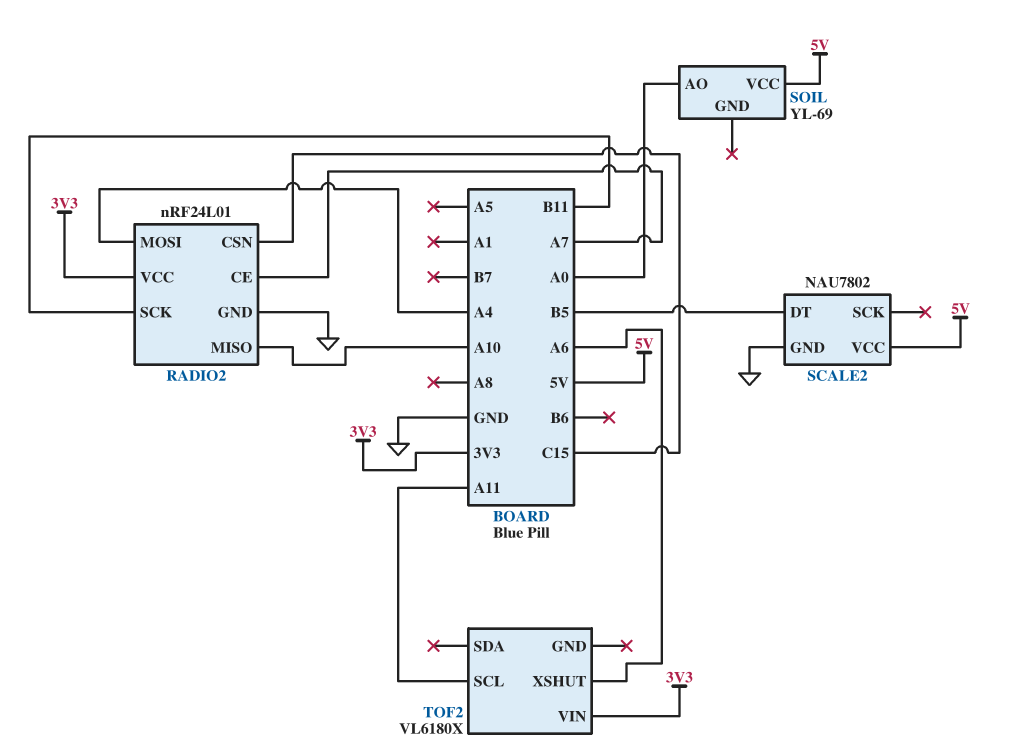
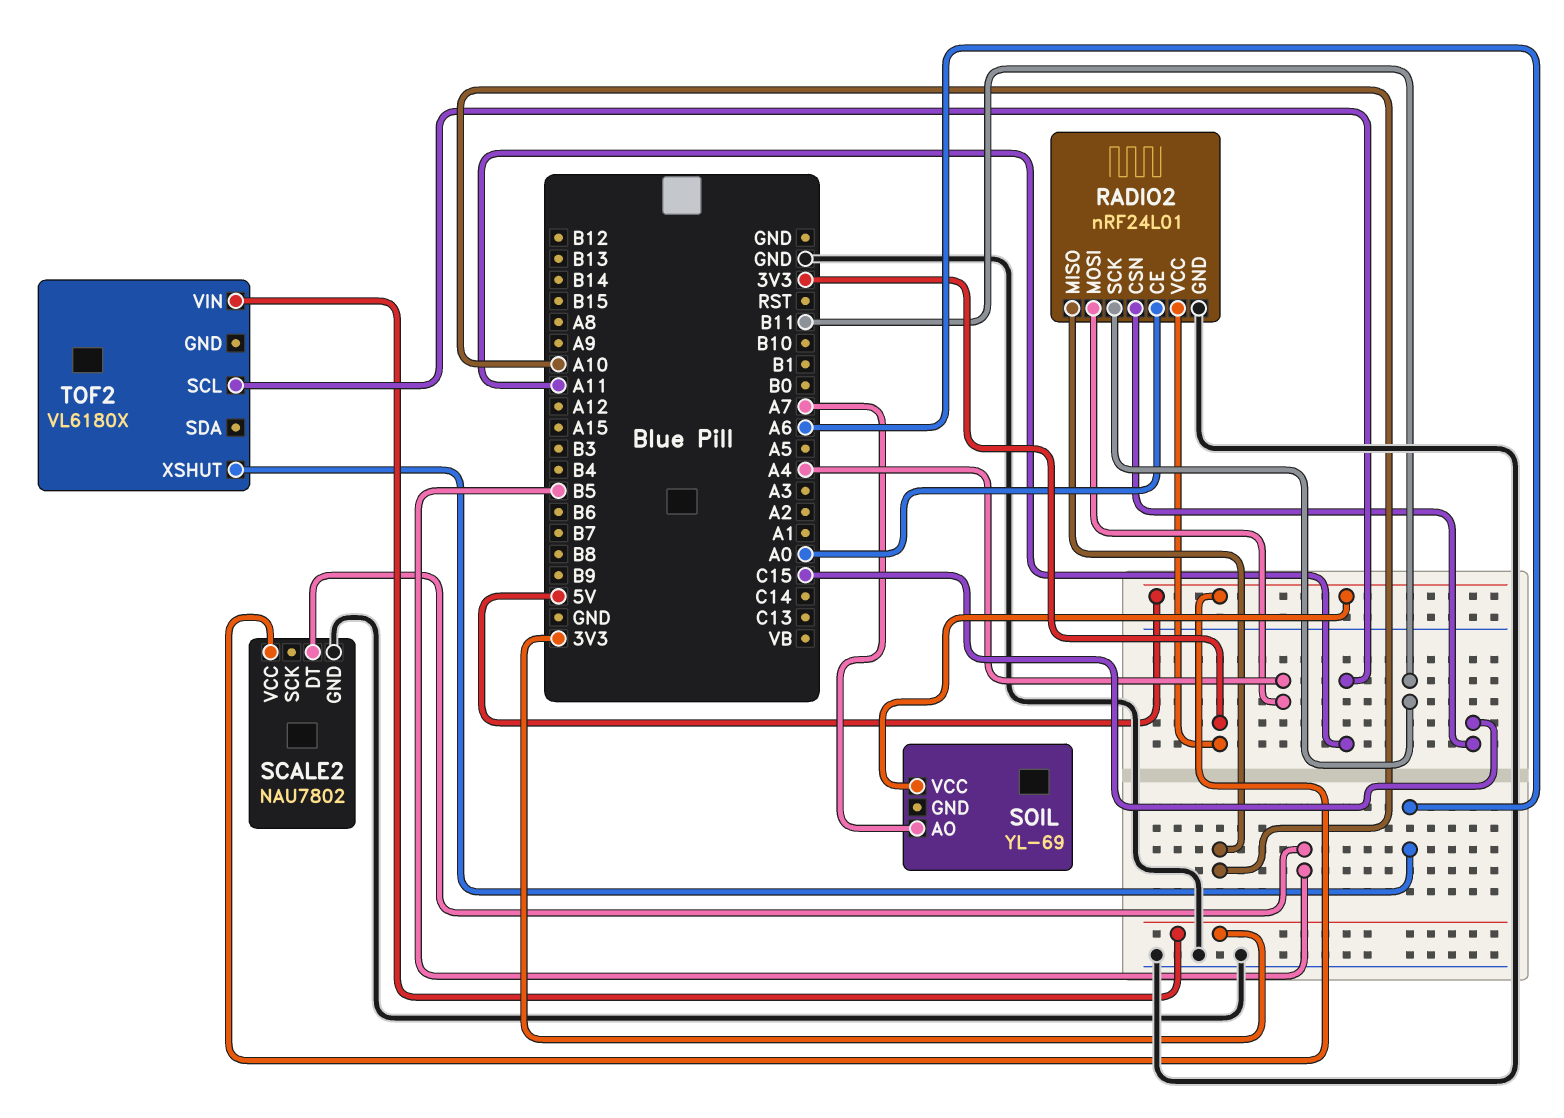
RADIO2 pin CE: A7 -> A0
SOIL pin AO: A0 -> A7

